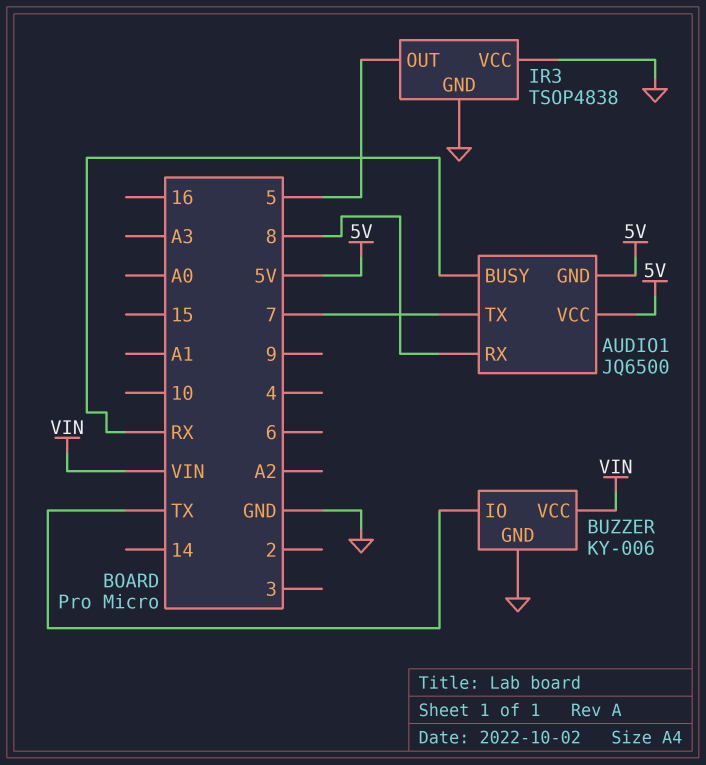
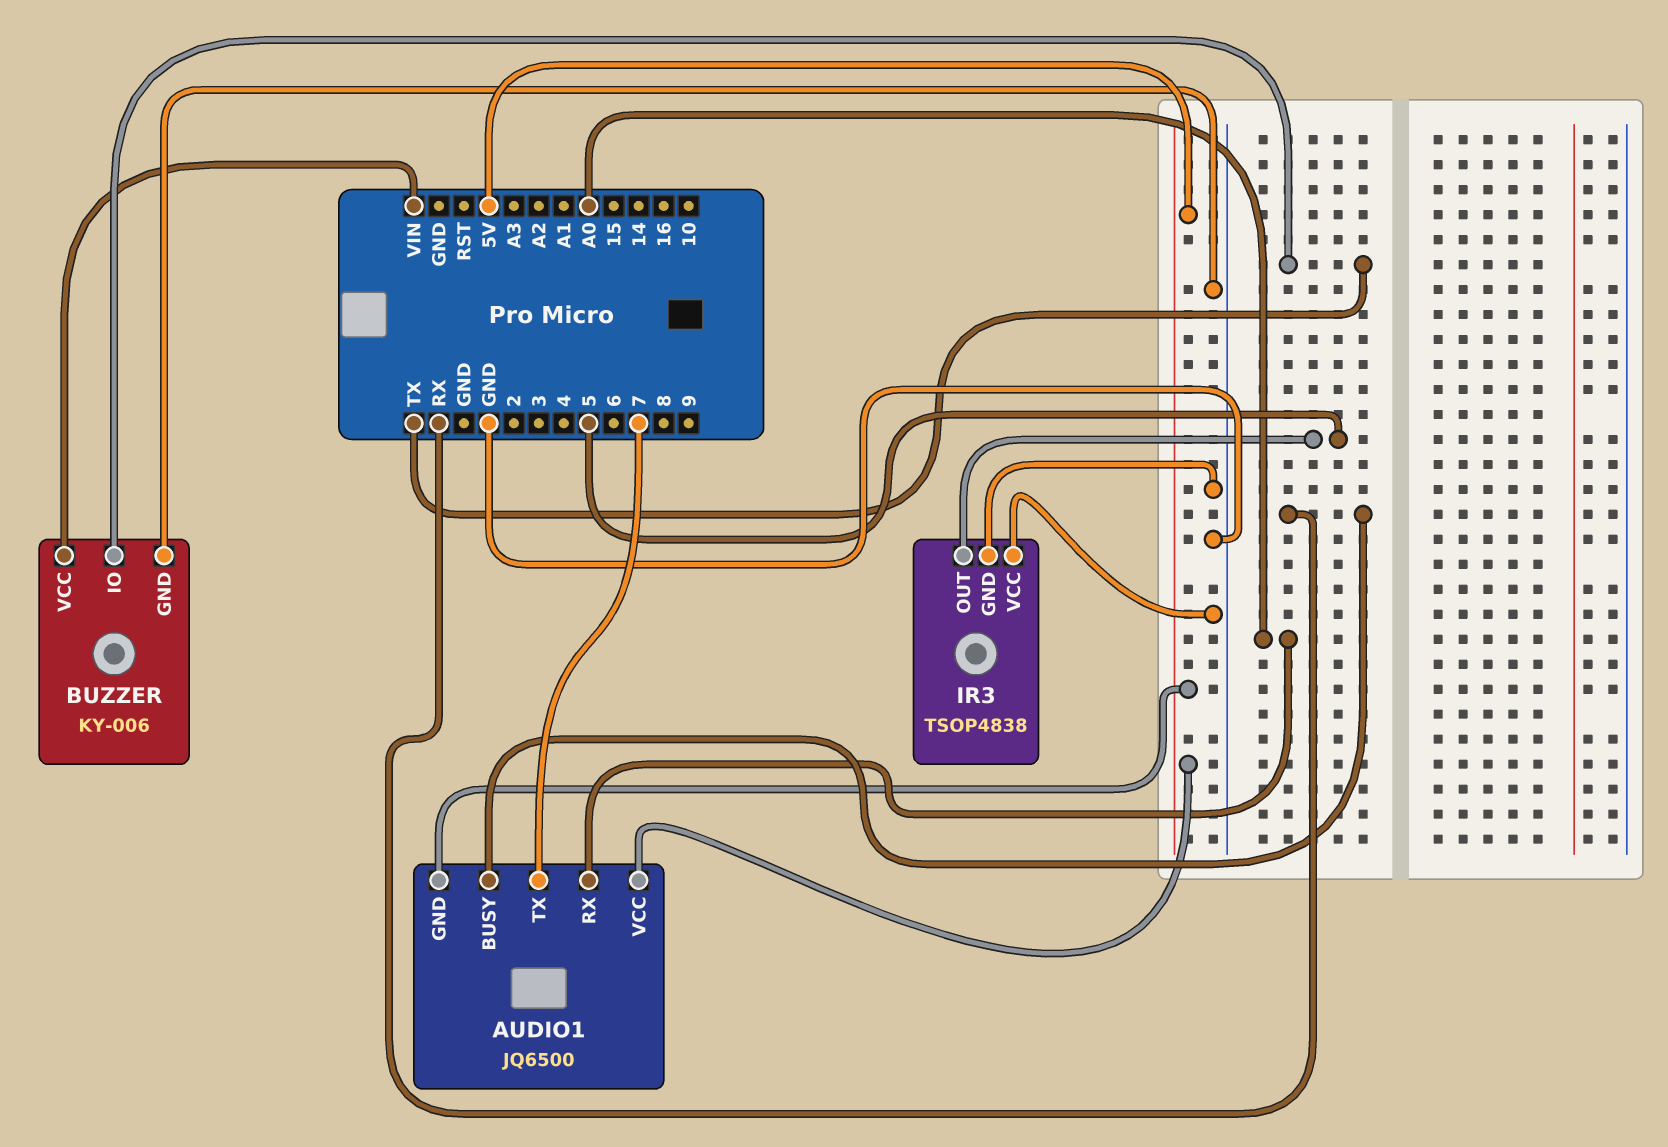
AUDIO1 pin RX: 8 -> A0

